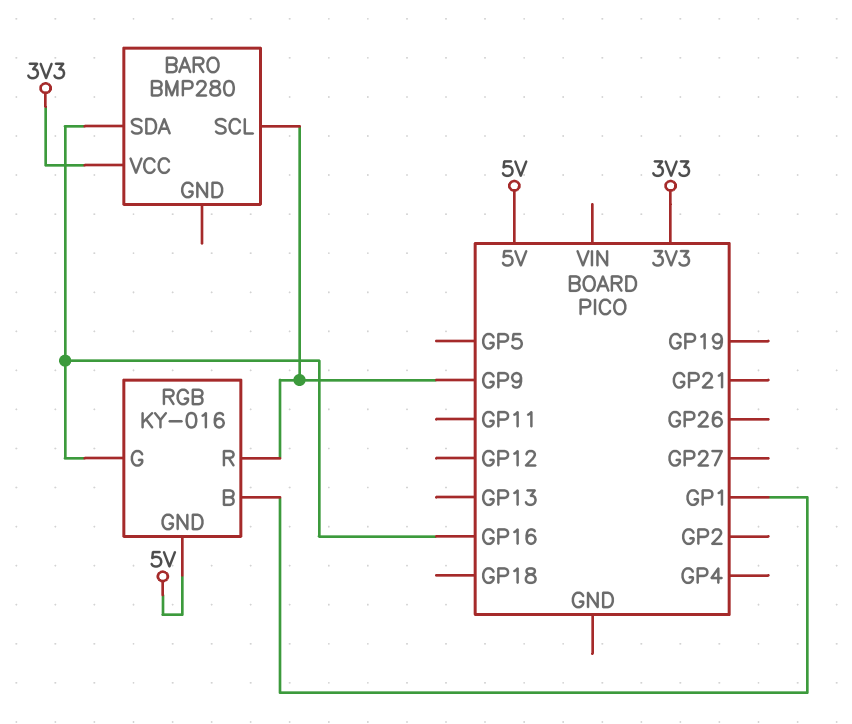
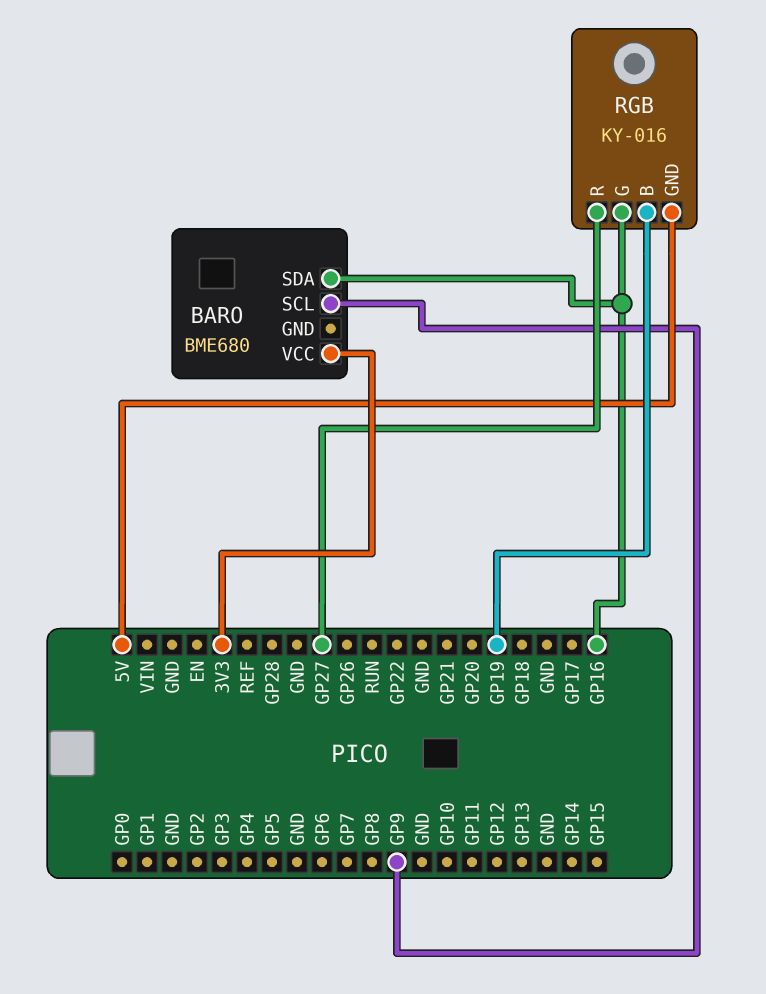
BARO: BMP280 -> BME680
RGB pin B: GP1 -> GP19
RGB pin R: GP9 -> GP27

